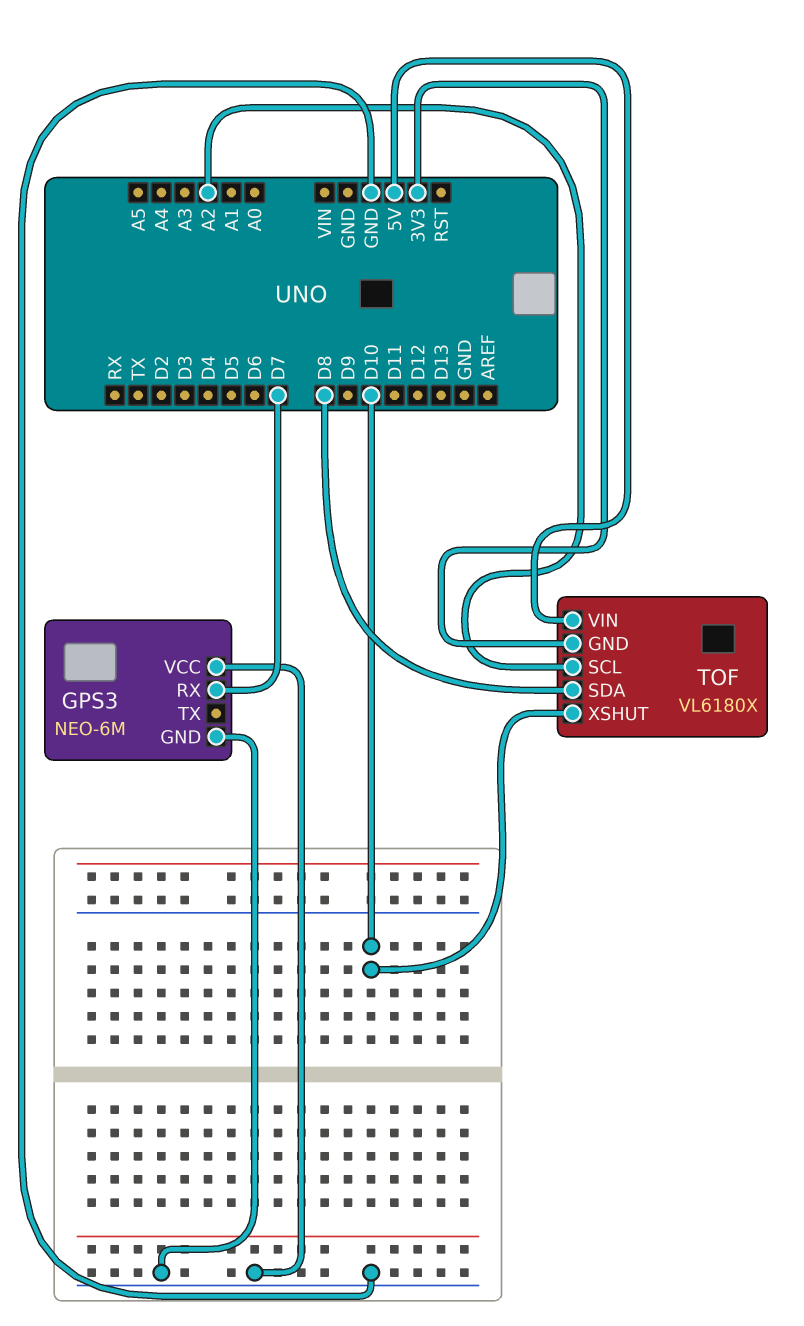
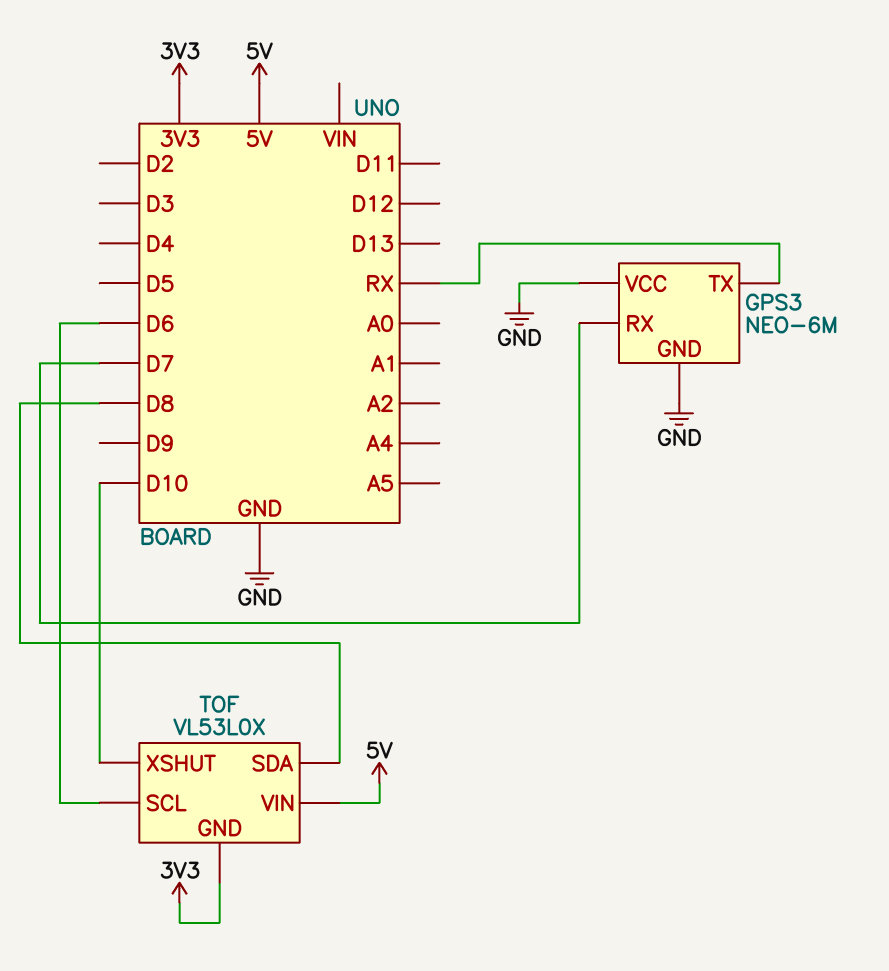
GPS3 pin TX: none -> RX
TOF: VL6180X -> VL53L0X
TOF pin SCL: A2 -> D6

